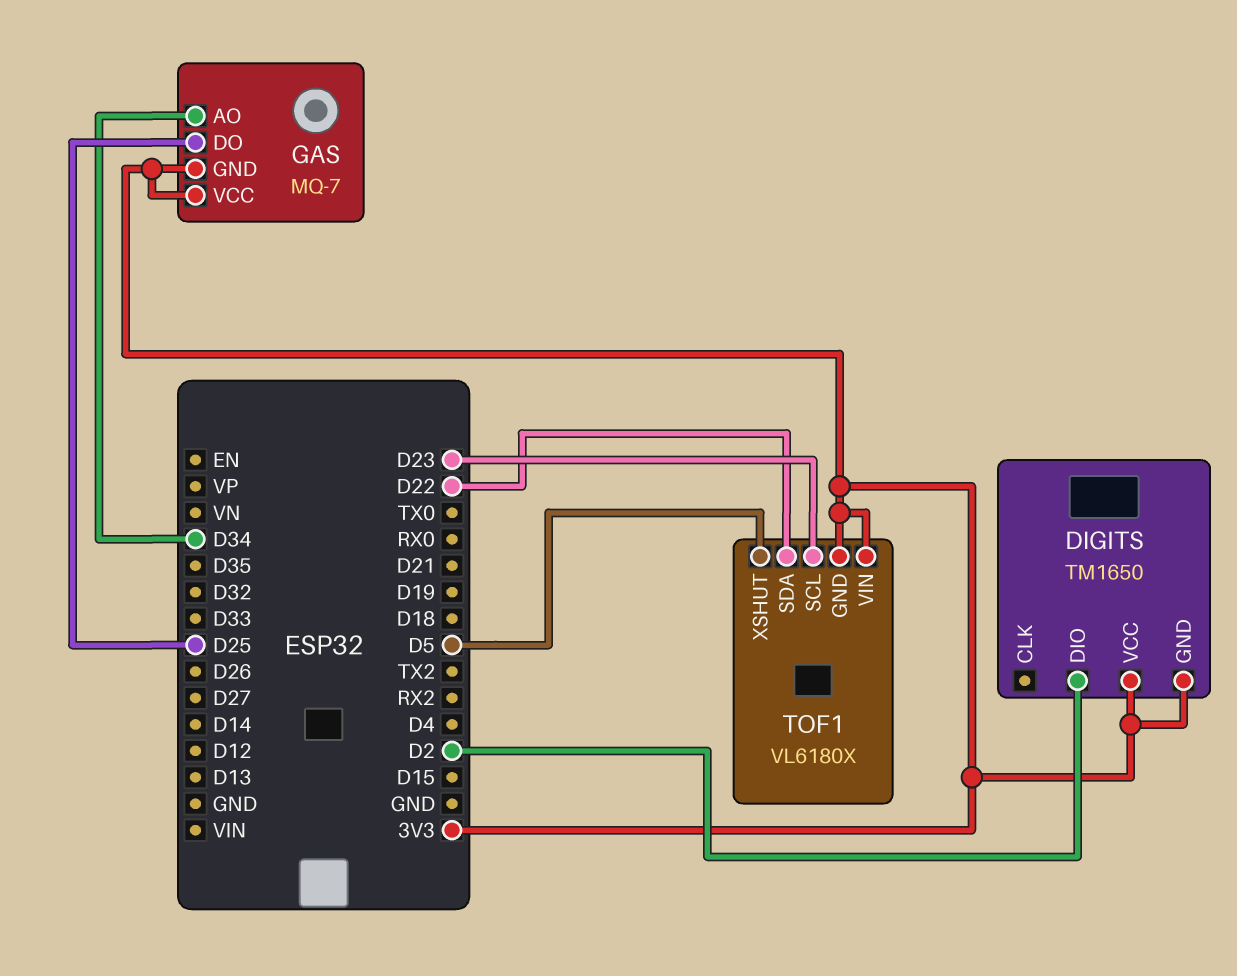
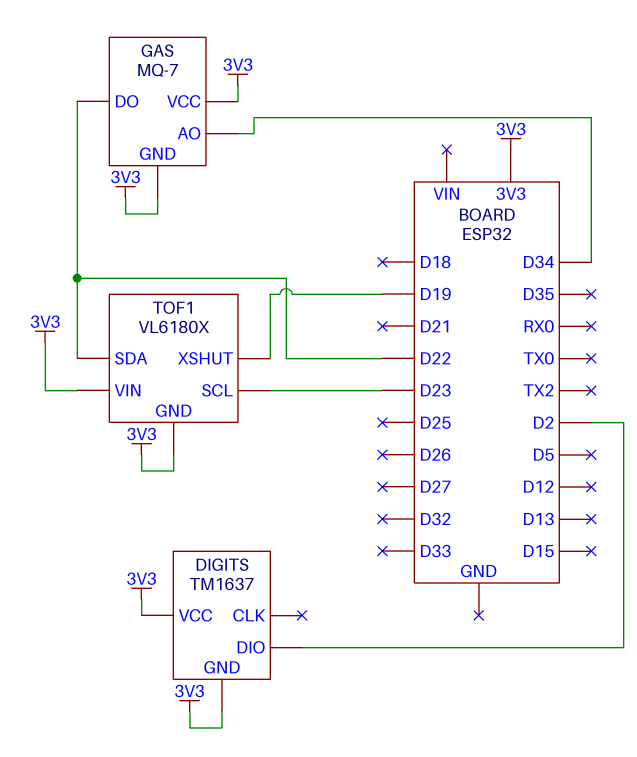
DIGITS: TM1650 -> TM1637
GAS pin DO: D25 -> D22
TOF1 pin XSHUT: D5 -> D19

